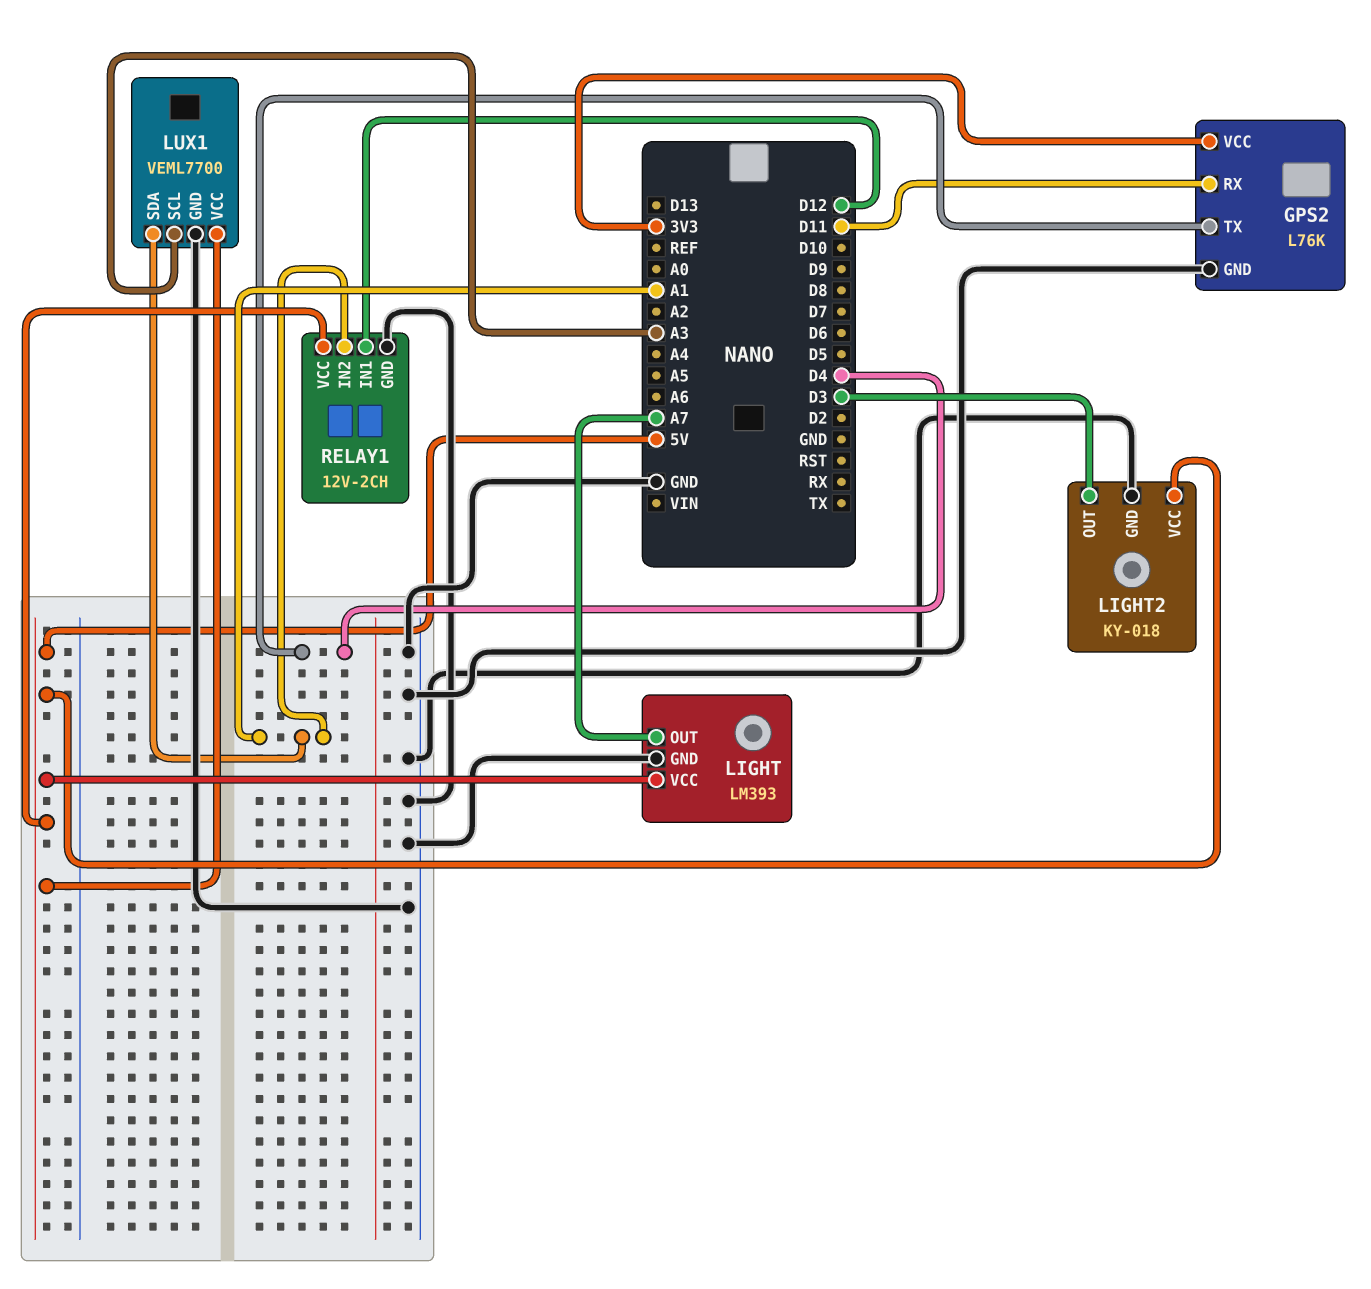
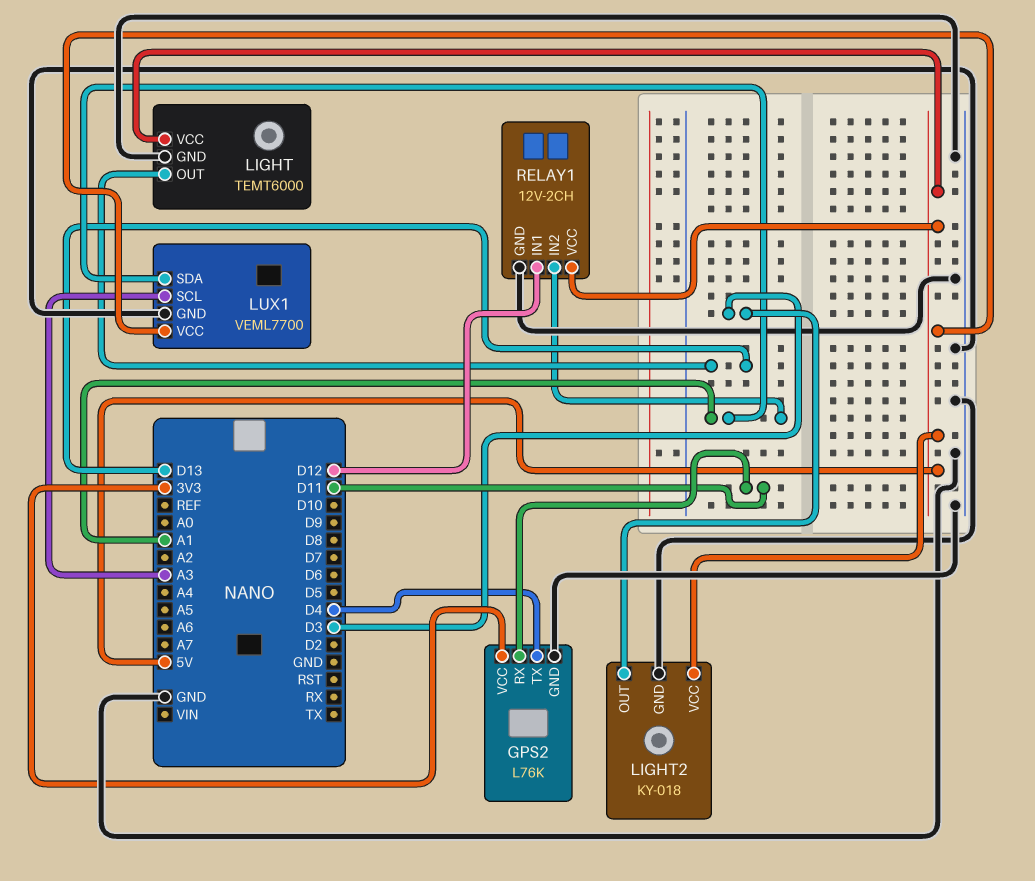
LIGHT: LM393 -> TEMT6000
LIGHT pin OUT: A7 -> D13

